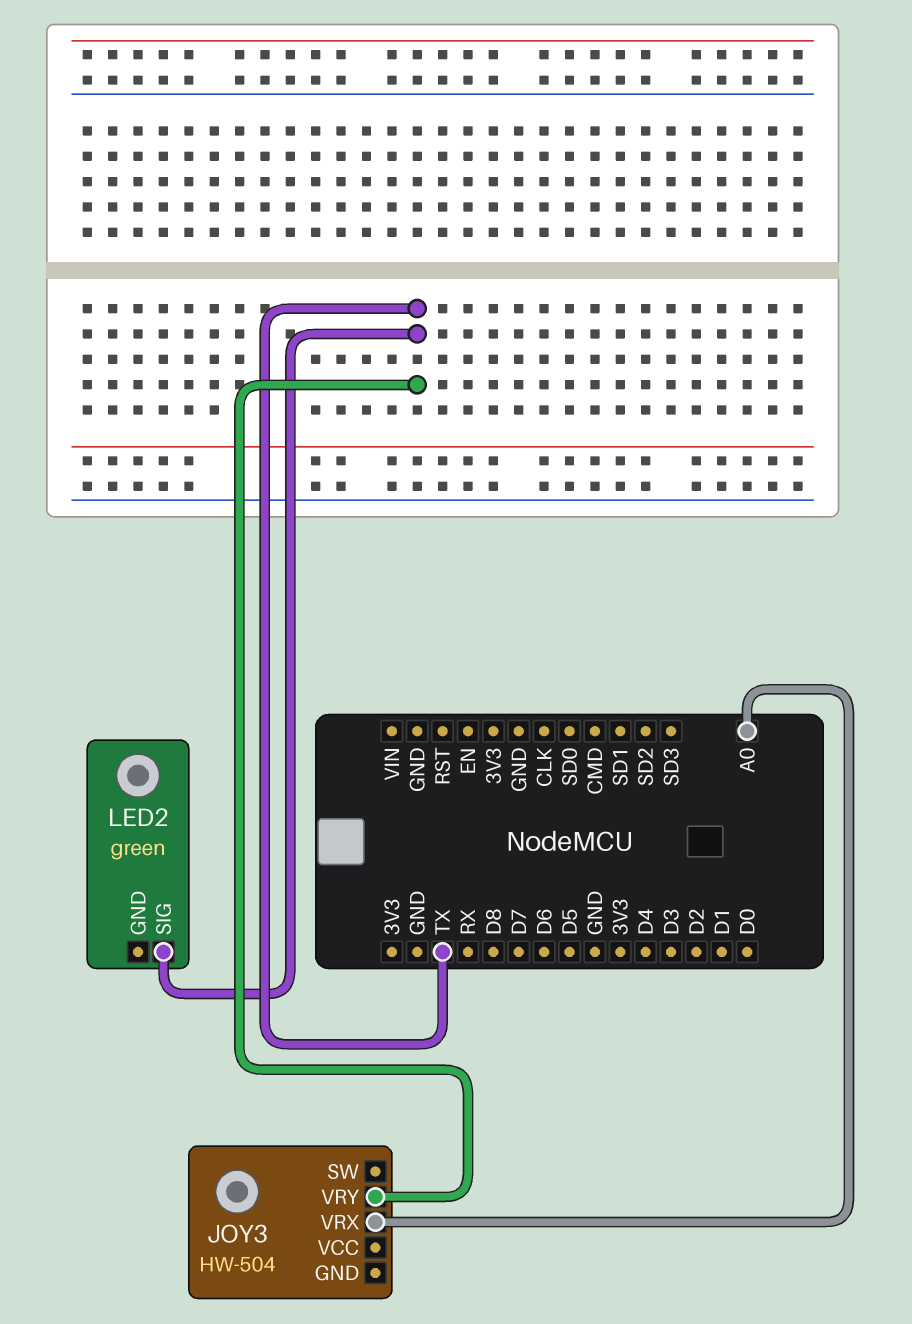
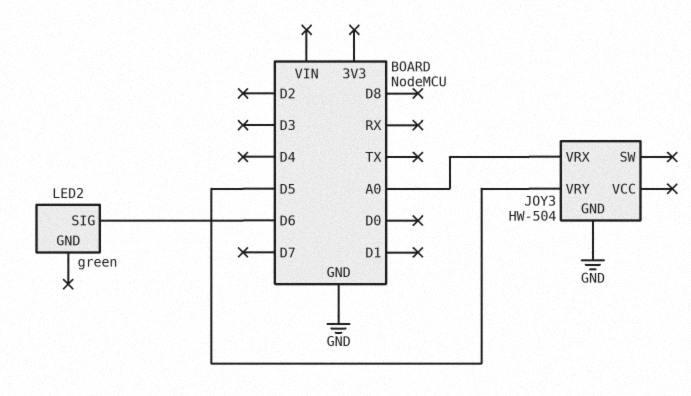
JOY3 pin GND: none -> GND
JOY3 pin VRY: TX -> D5
LED2 pin SIG: TX -> D6

